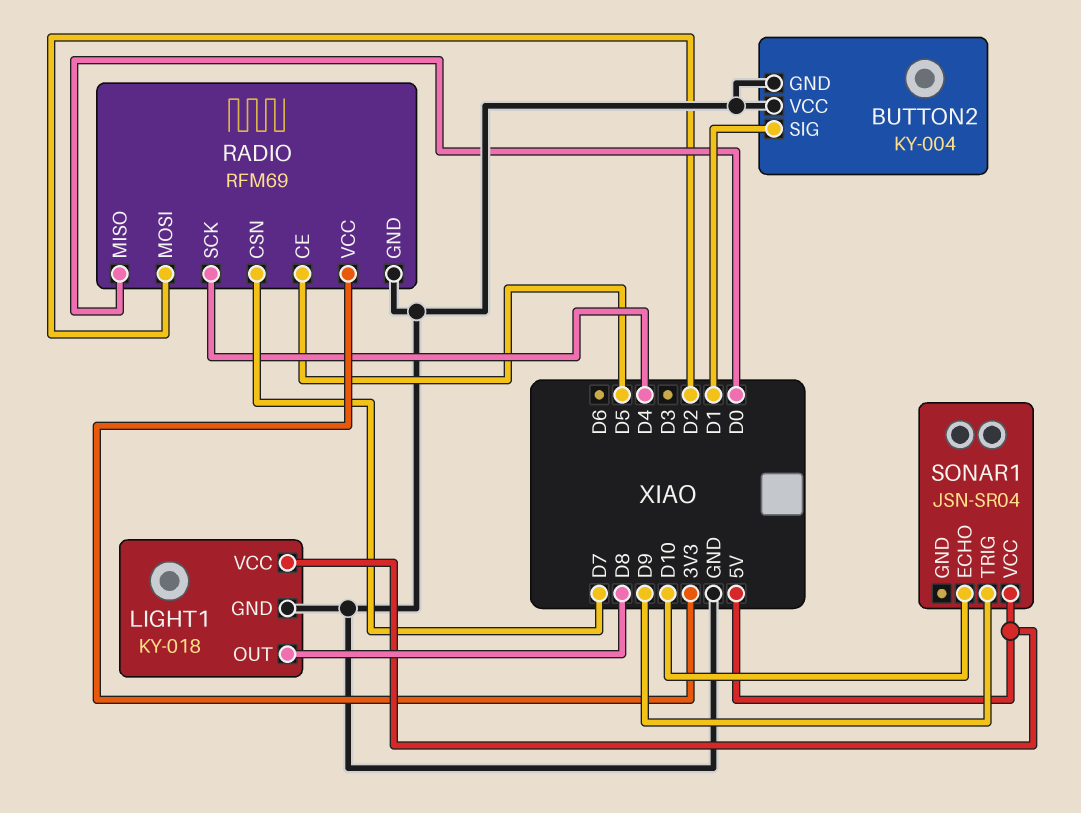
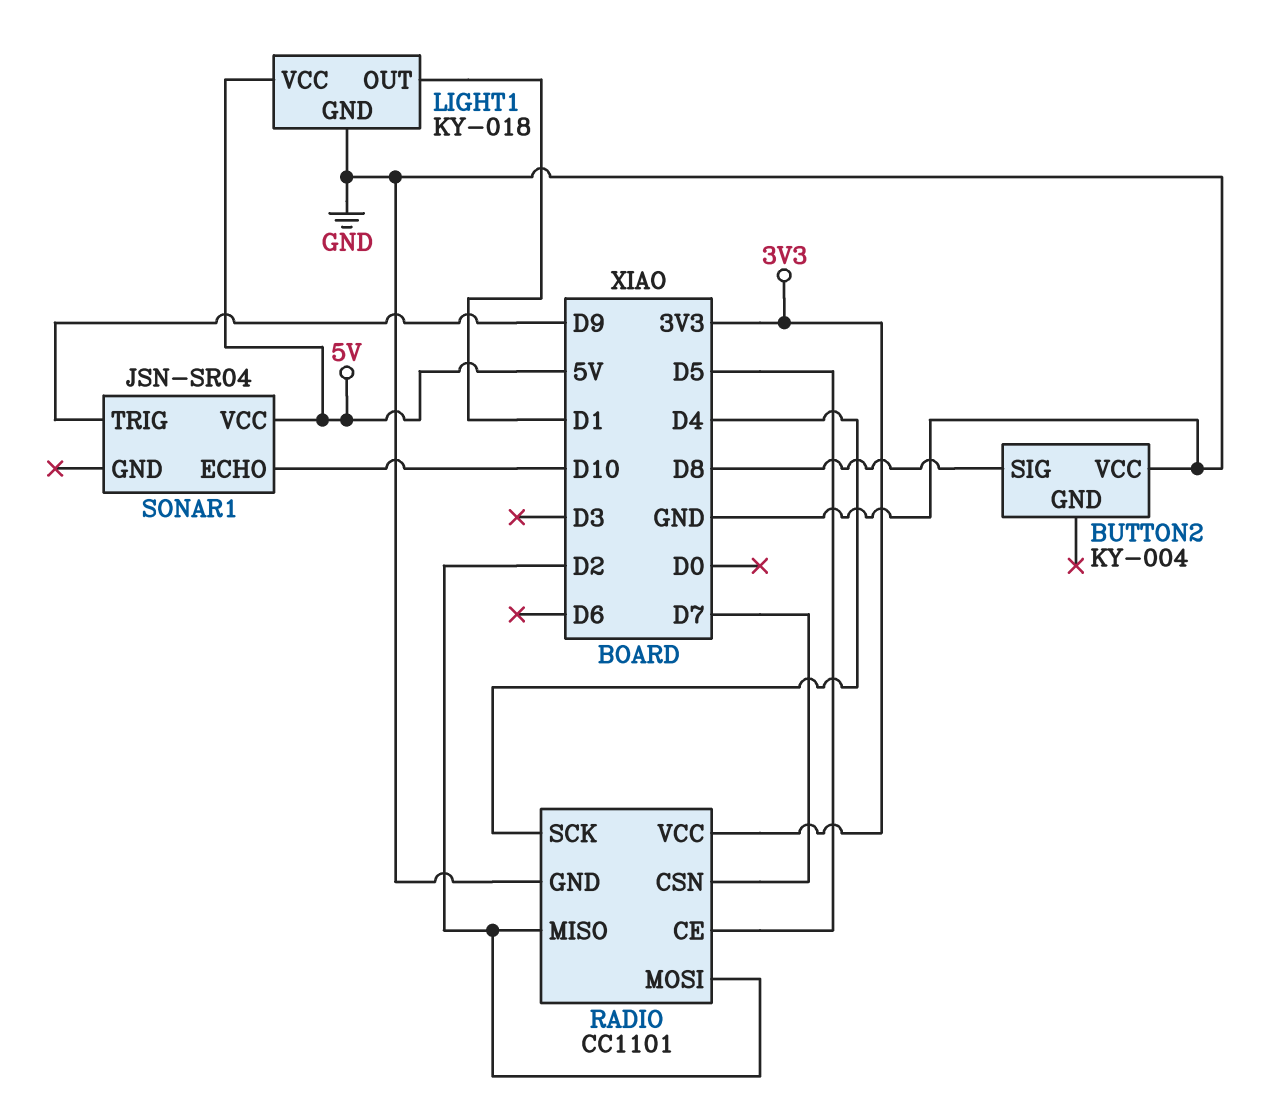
BUTTON2 pin GND: GND -> none
BUTTON2 pin SIG: D1 -> D8
LIGHT1 pin OUT: D8 -> D1
RADIO: RFM69 -> CC1101
RADIO pin MISO: D0 -> D2

